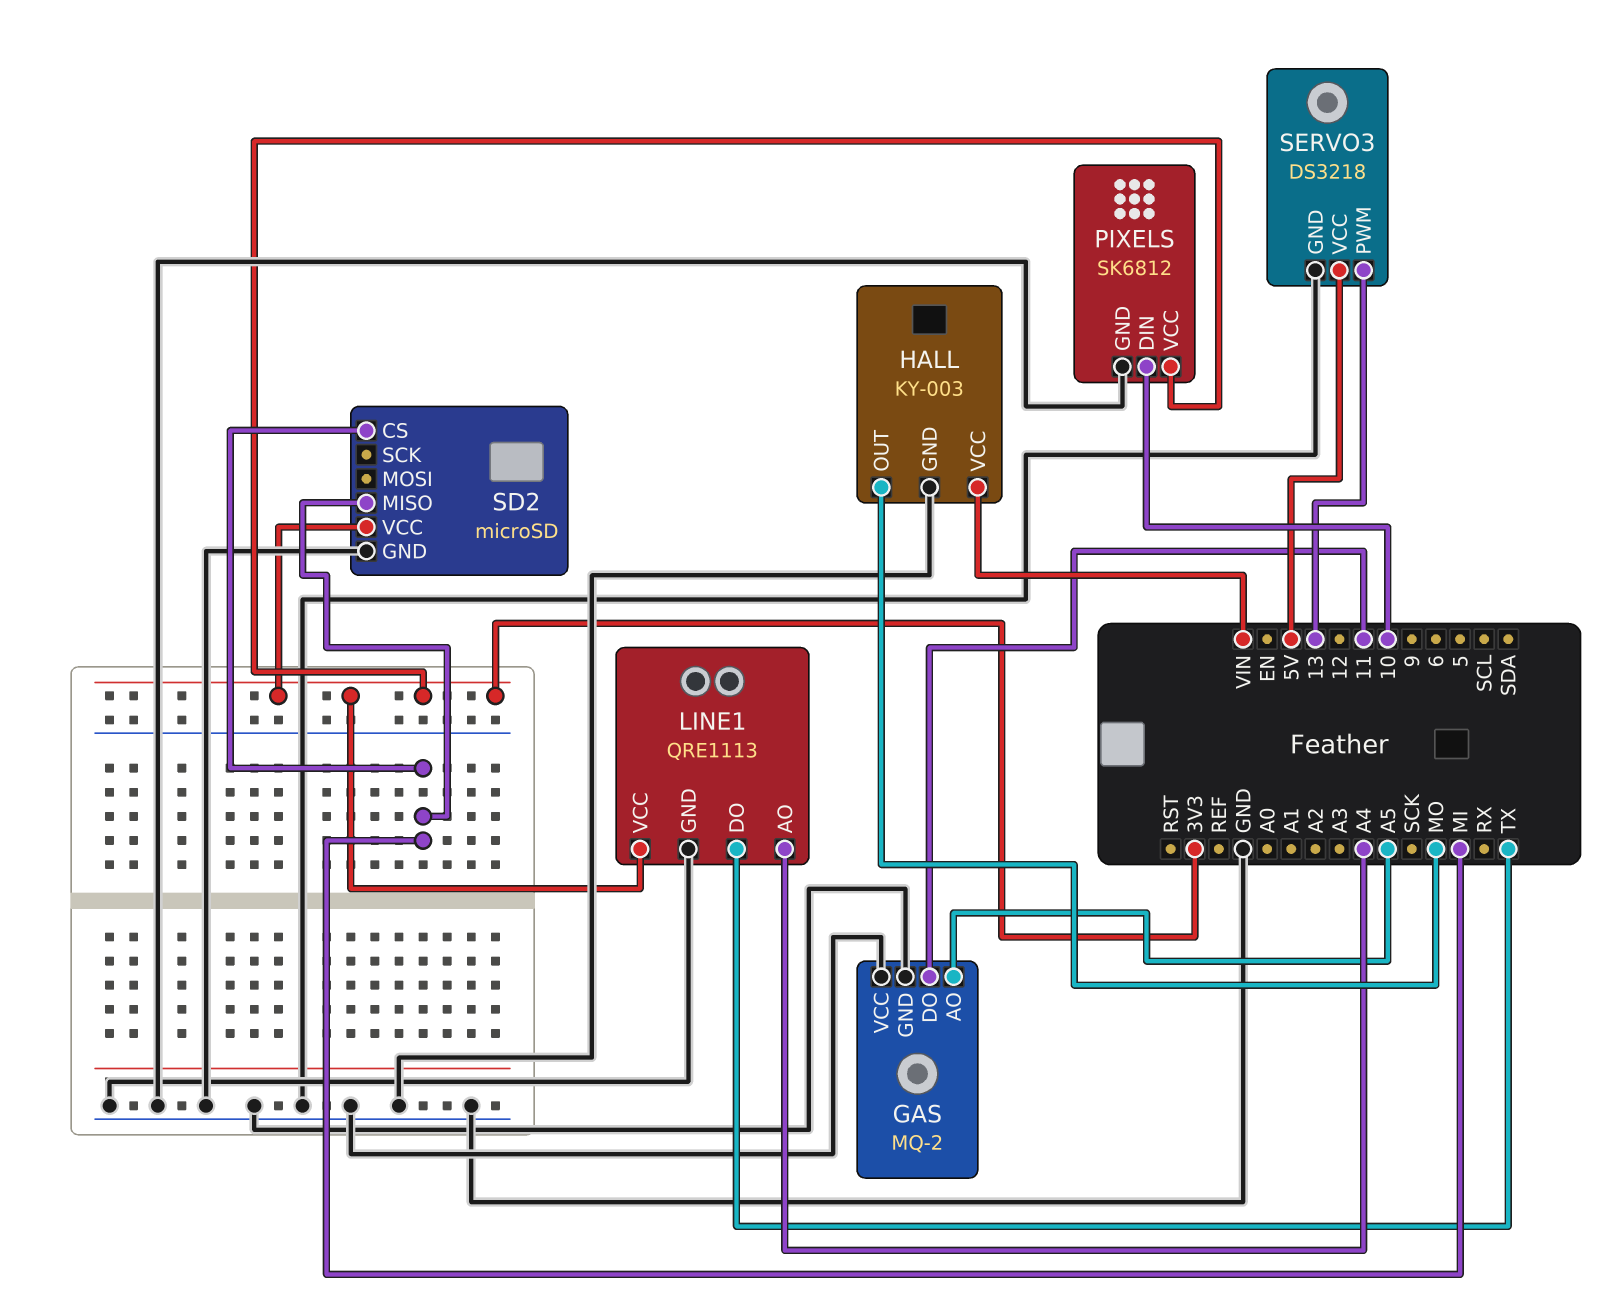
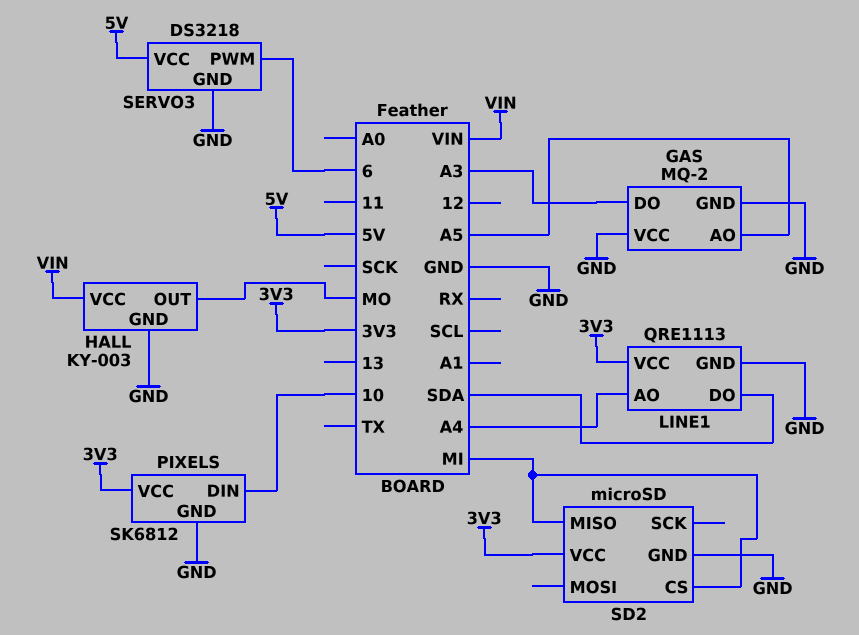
GAS pin DO: 11 -> A3
LINE1 pin DO: TX -> SDA
SERVO3 pin PWM: 13 -> 6

